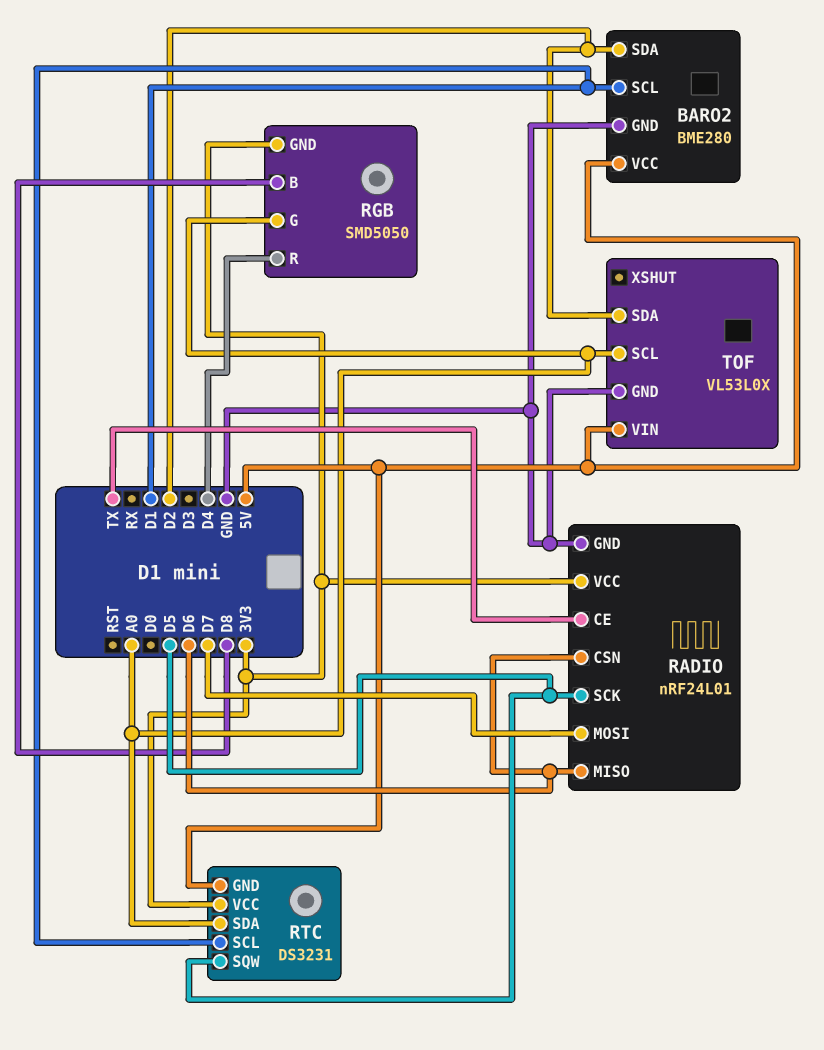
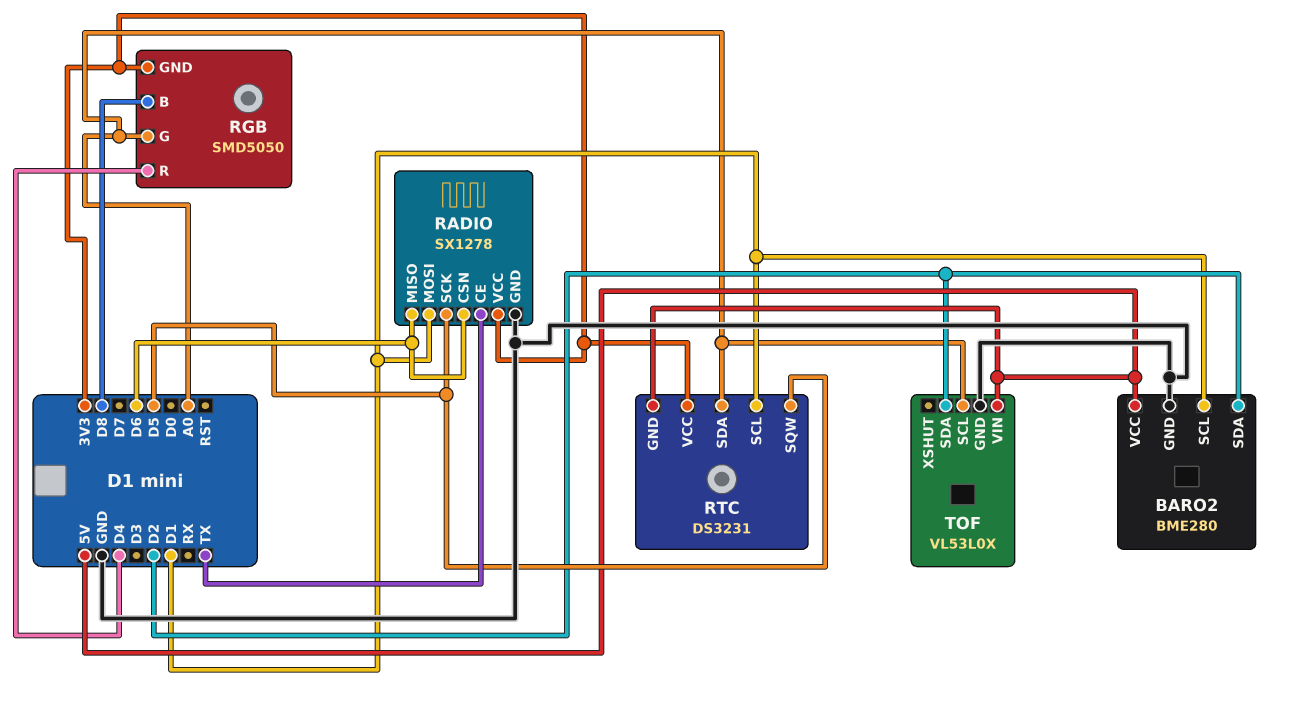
RADIO: nRF24L01 -> SX1278
RADIO pin MOSI: D7 -> D1

